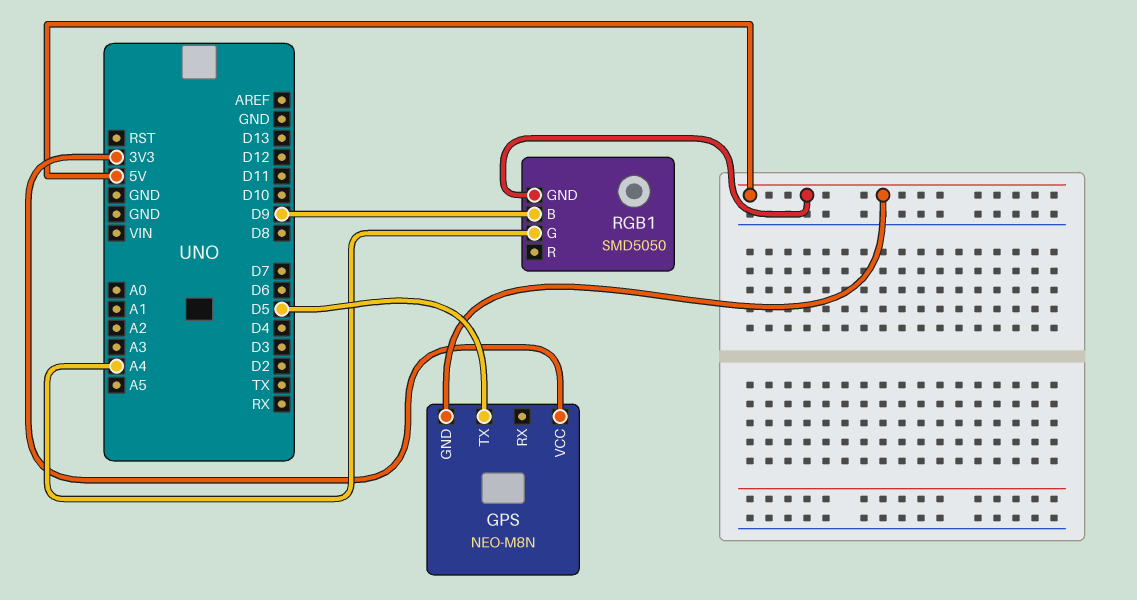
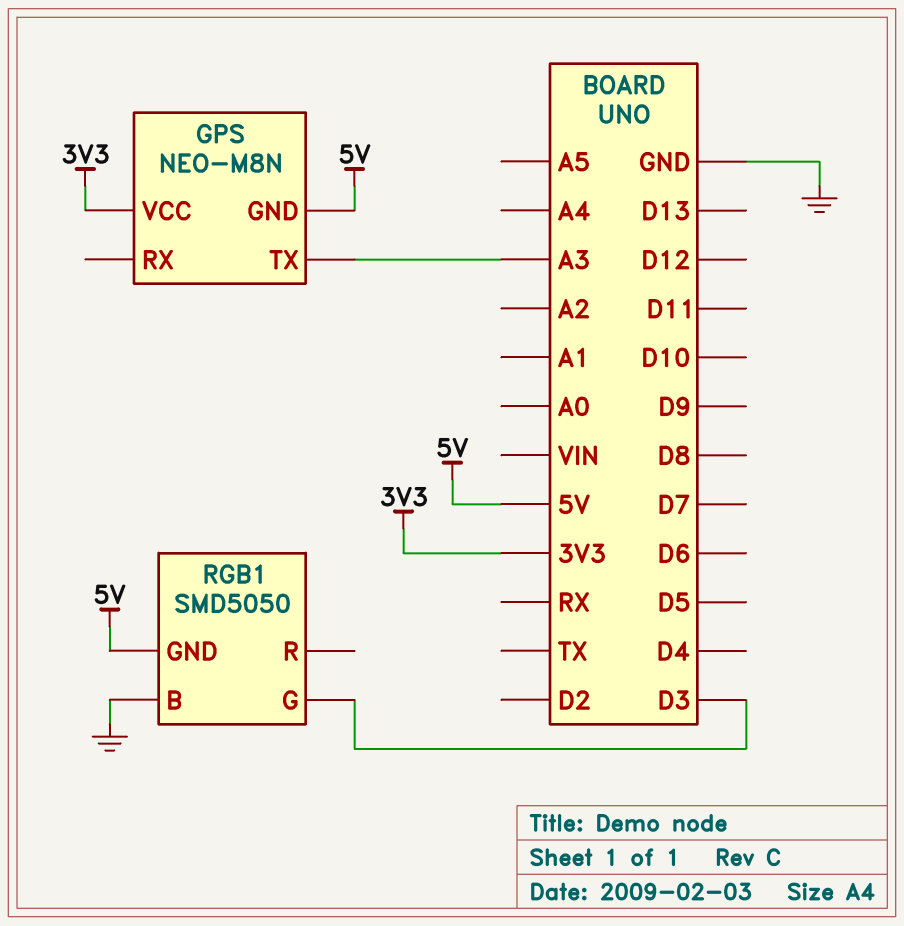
GPS pin TX: D5 -> A3
RGB1 pin B: D9 -> GND
RGB1 pin G: A4 -> D3

